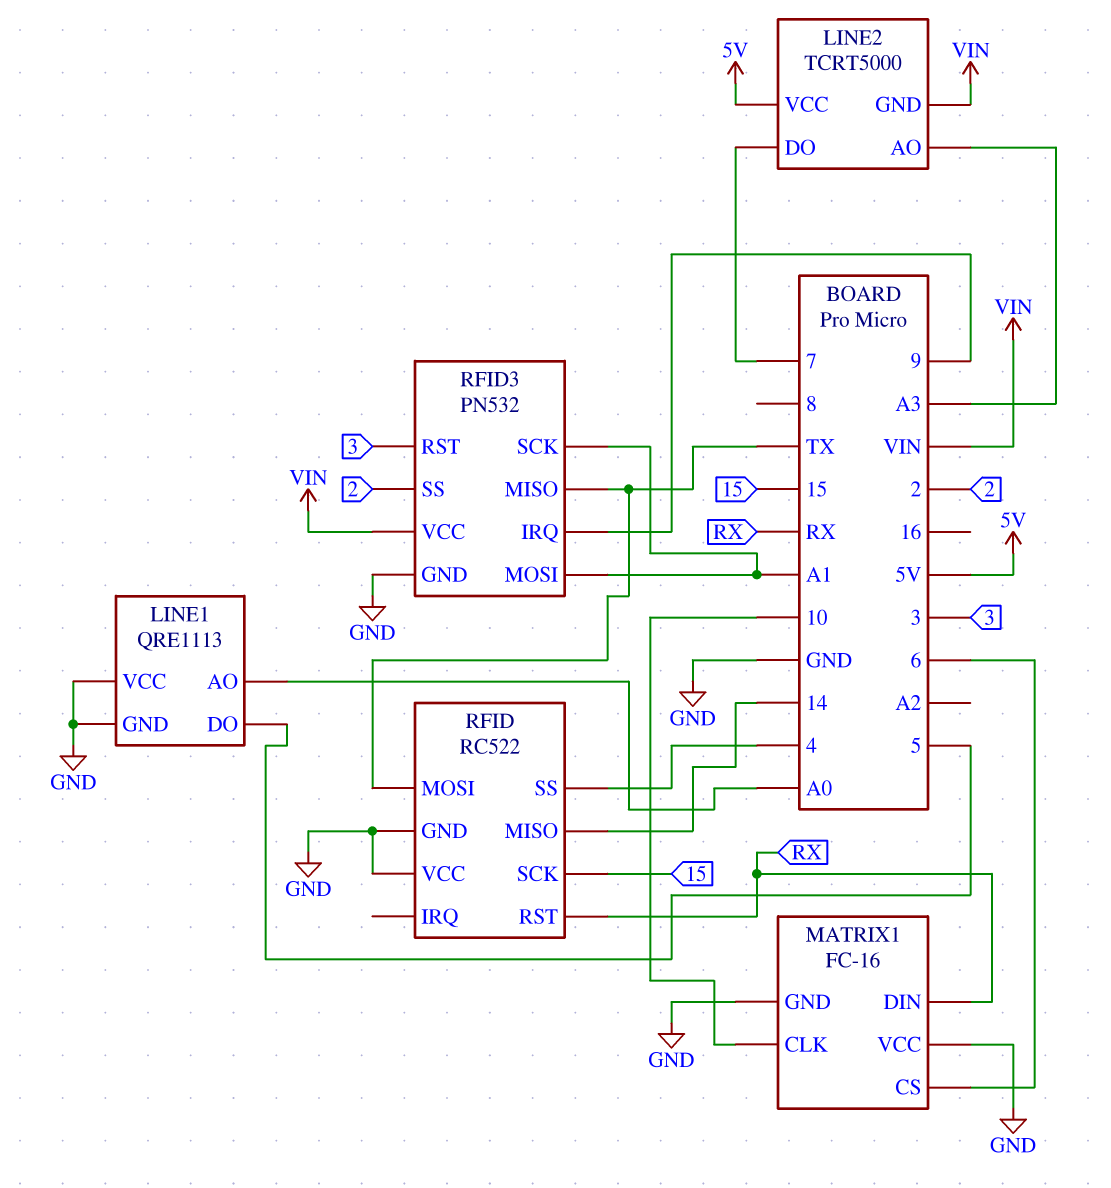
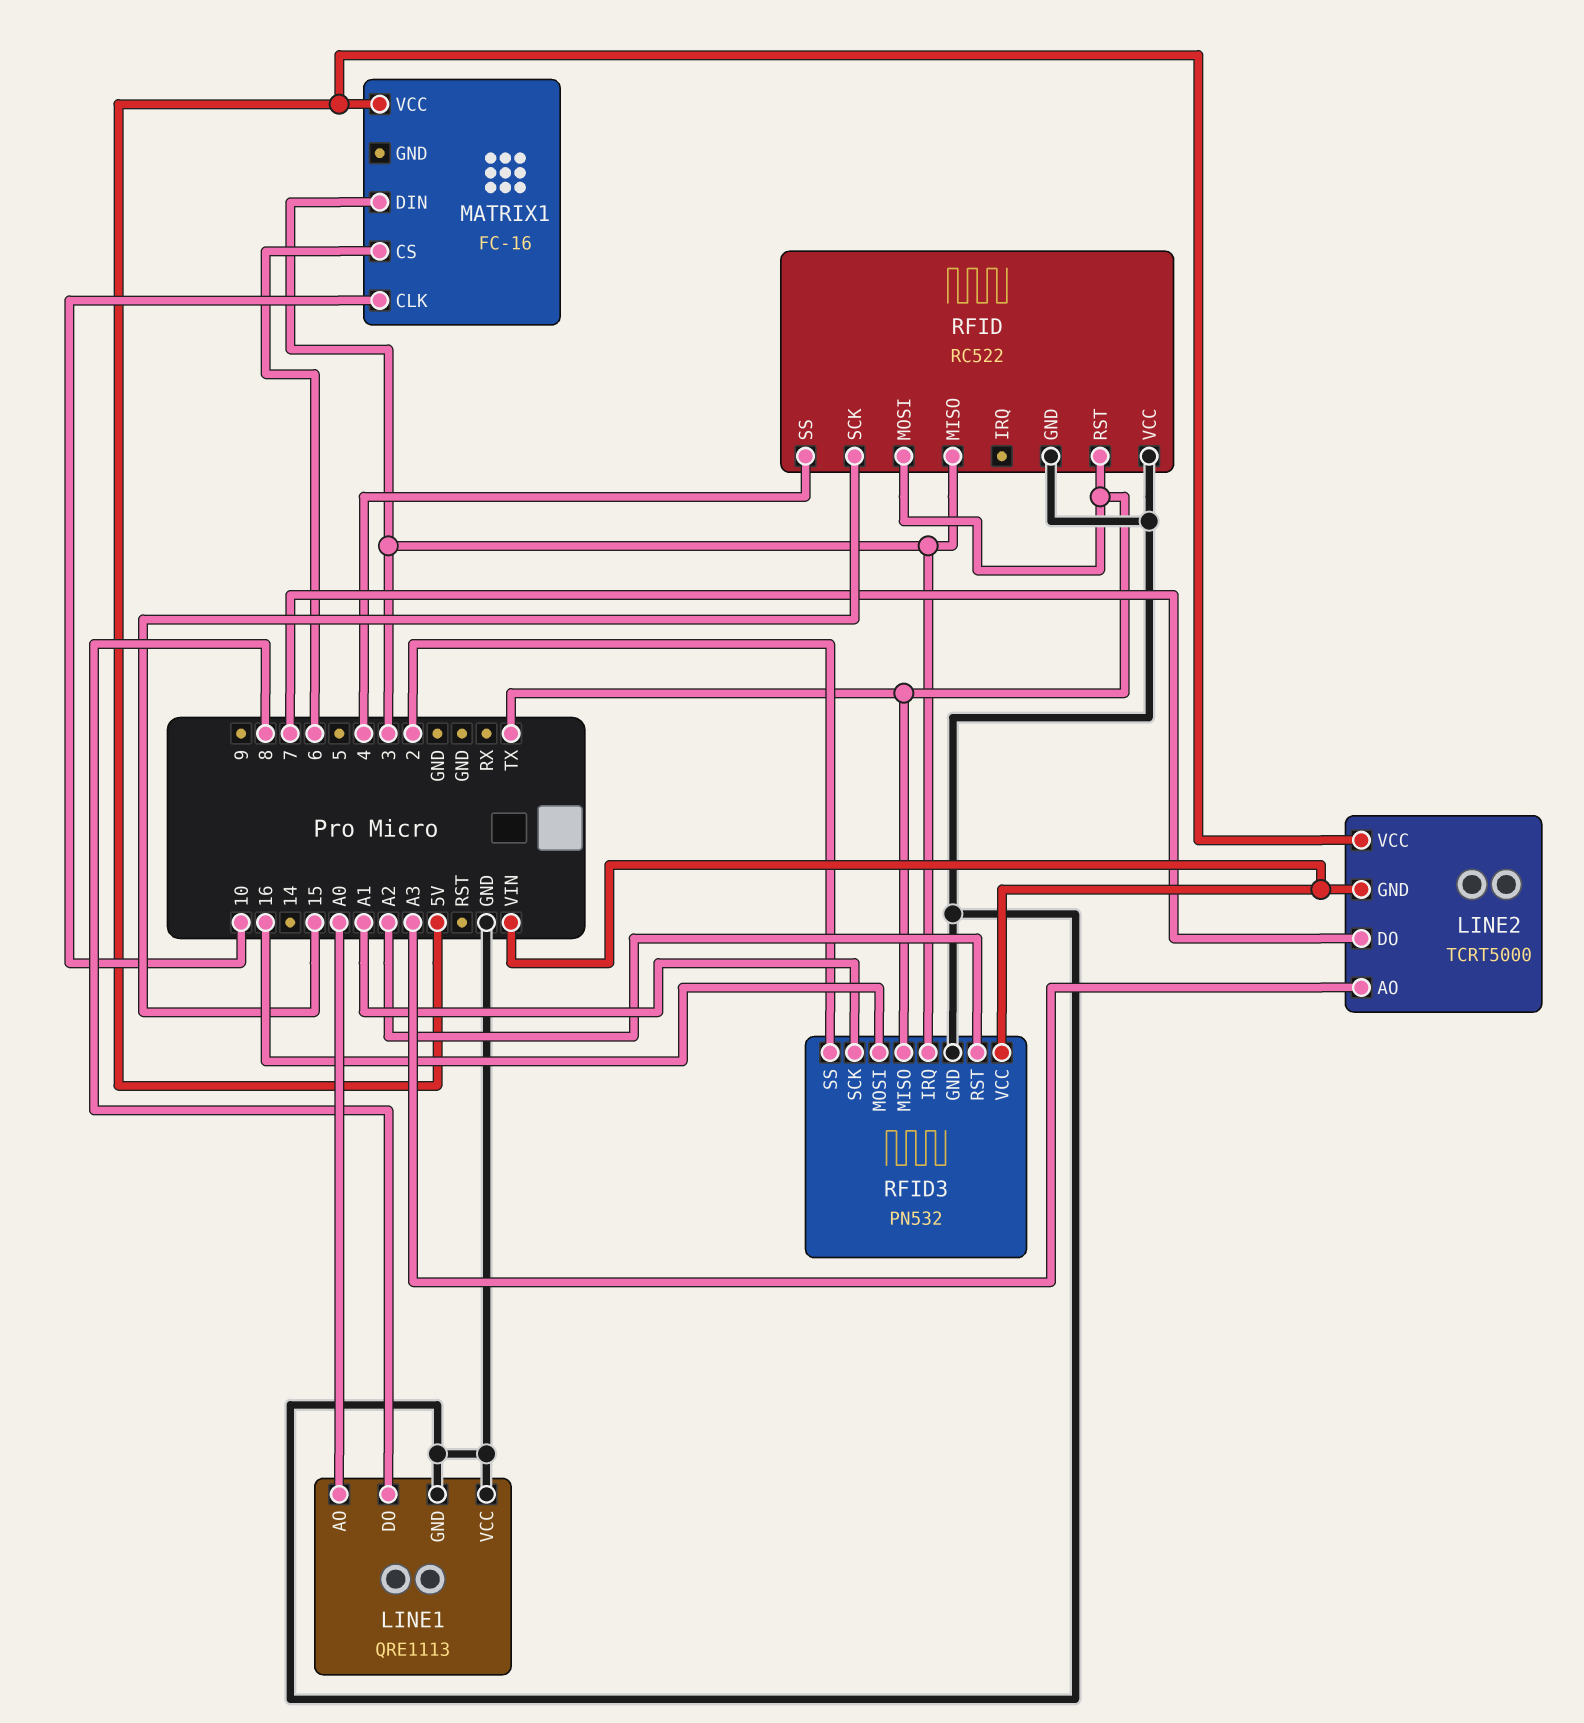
LINE1 pin DO: 5 -> 8
MATRIX1 pin DIN: RX -> 3
MATRIX1 pin GND: GND -> none
MATRIX1 pin VCC: GND -> 5V
RFID pin MISO: 14 -> 3
RFID pin RST: RX -> TX
RFID3 pin IRQ: 9 -> 3
RFID3 pin MOSI: A1 -> 16
RFID3 pin RST: 3 -> A2

